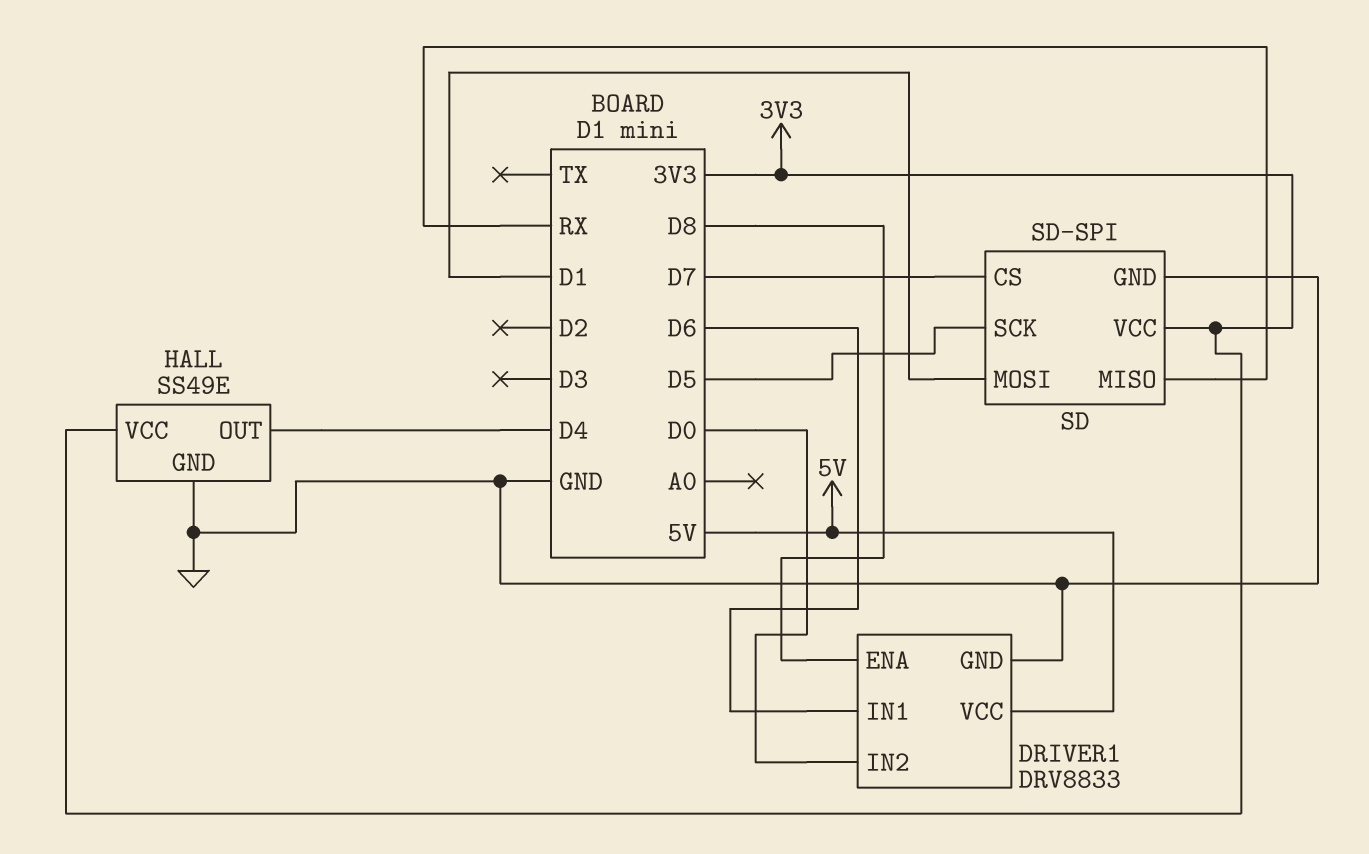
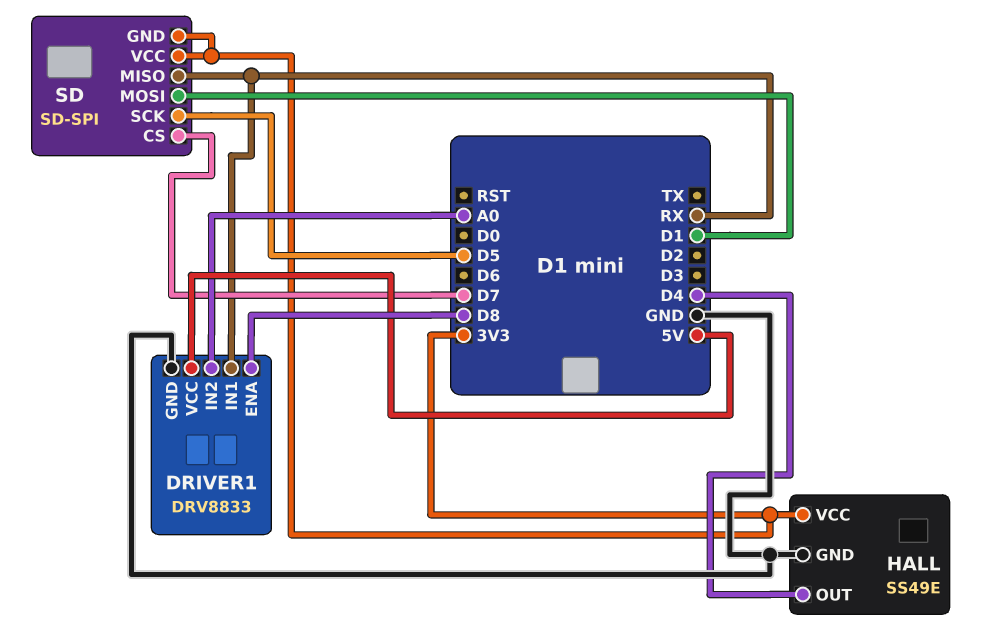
DRIVER1 pin IN1: D6 -> RX
DRIVER1 pin IN2: D0 -> A0
SD pin GND: GND -> 3V3

